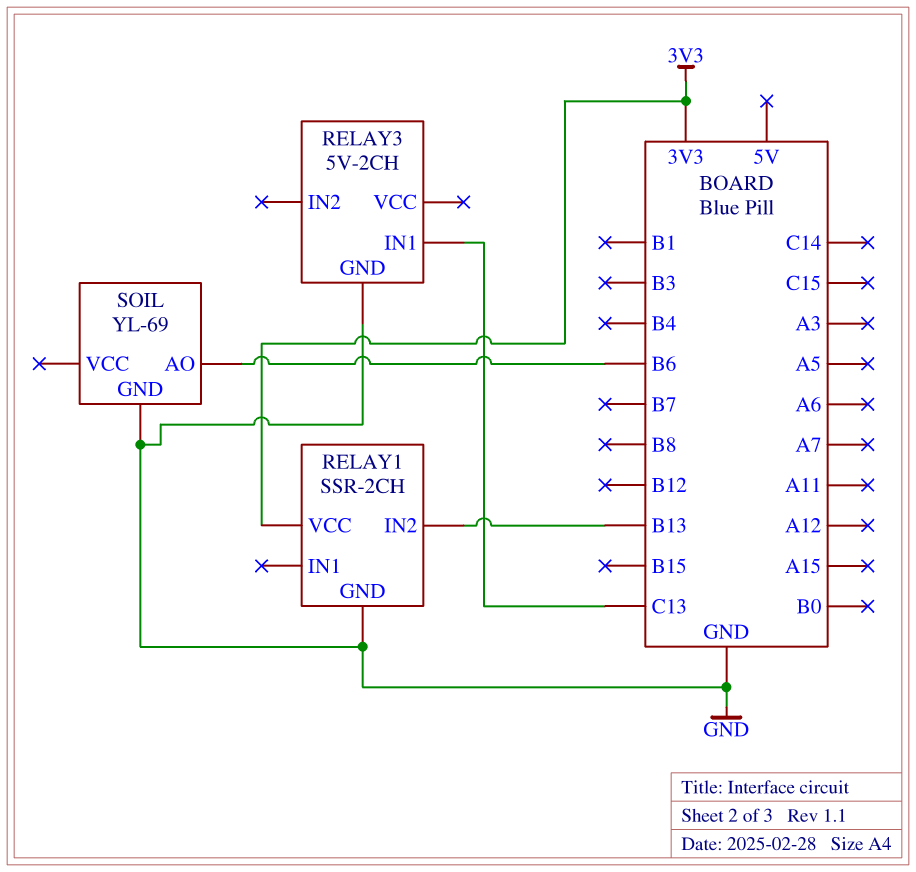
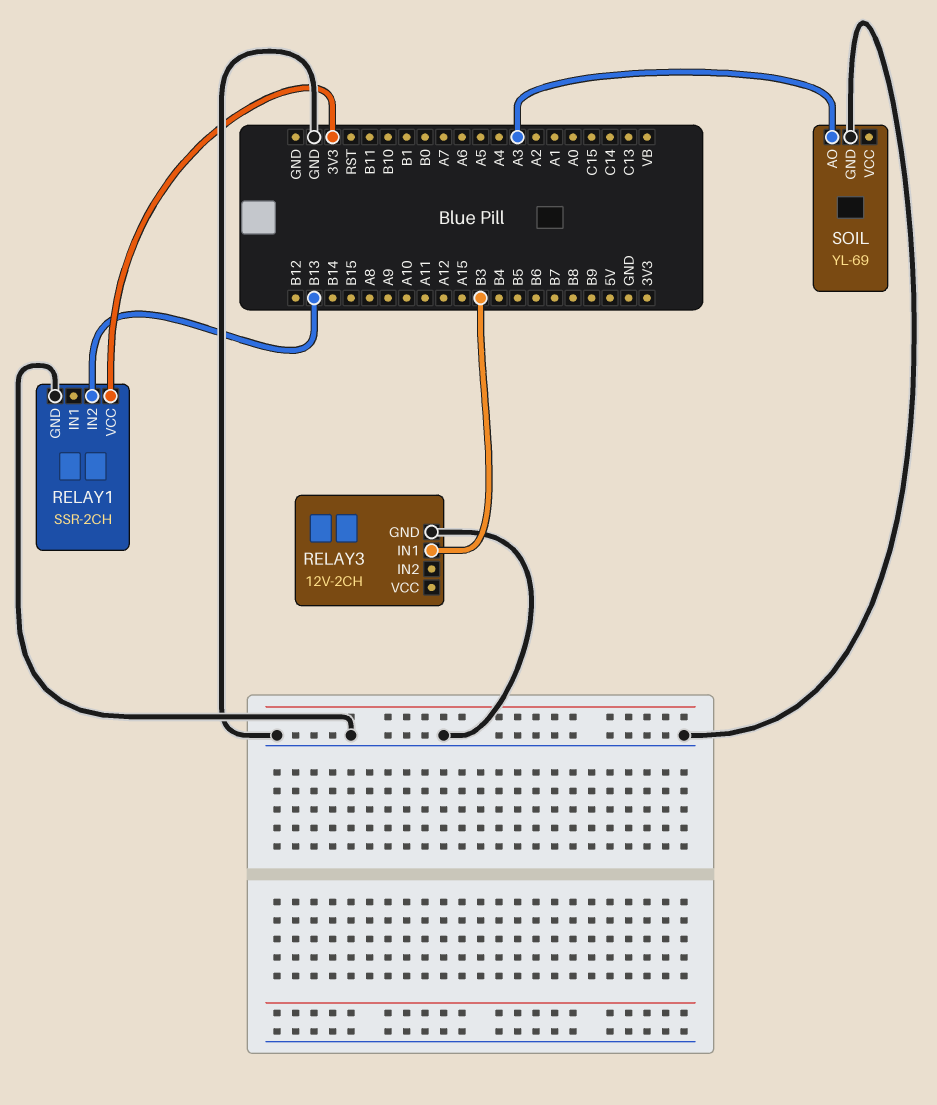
RELAY3: 5V-2CH -> 12V-2CH
RELAY3 pin IN1: C13 -> B3
SOIL pin AO: B6 -> A3

